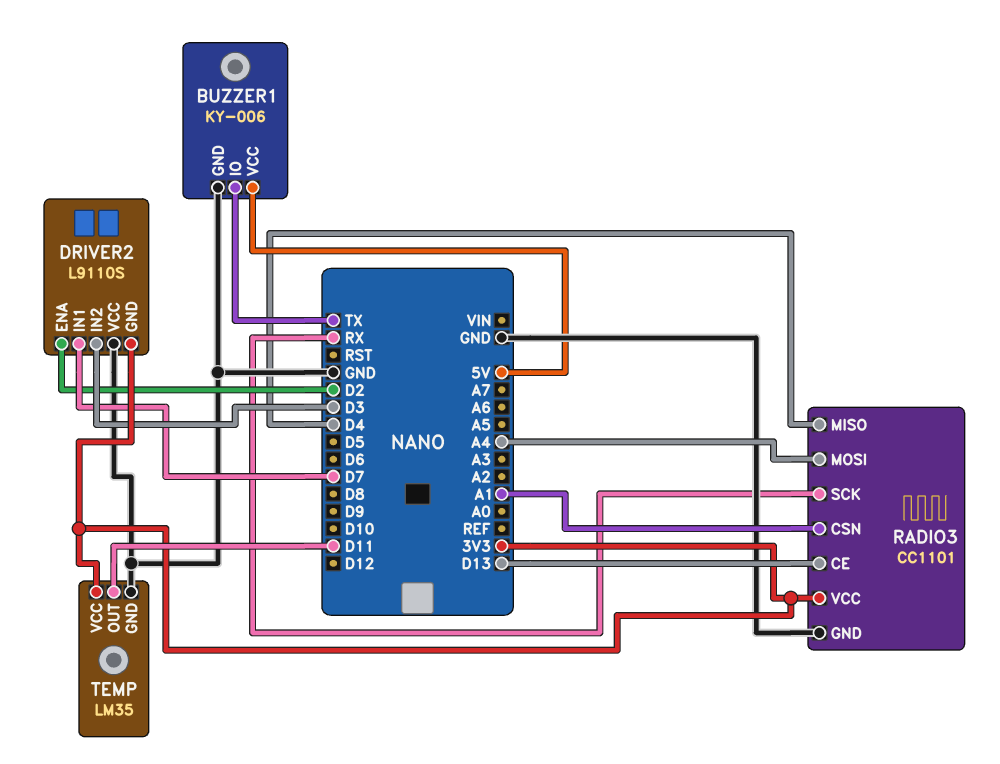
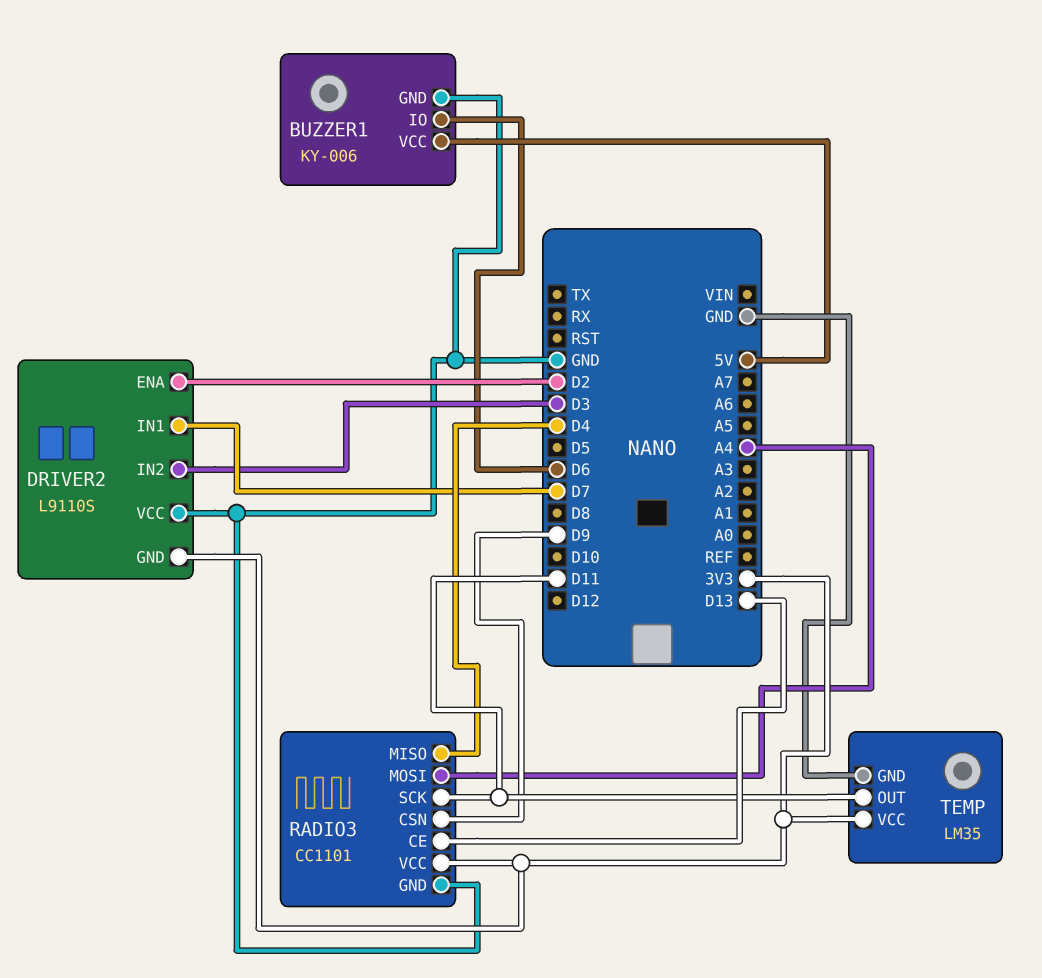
BUZZER1 pin IO: TX -> D6
RADIO3 pin CSN: A1 -> D9
RADIO3 pin SCK: RX -> D11

